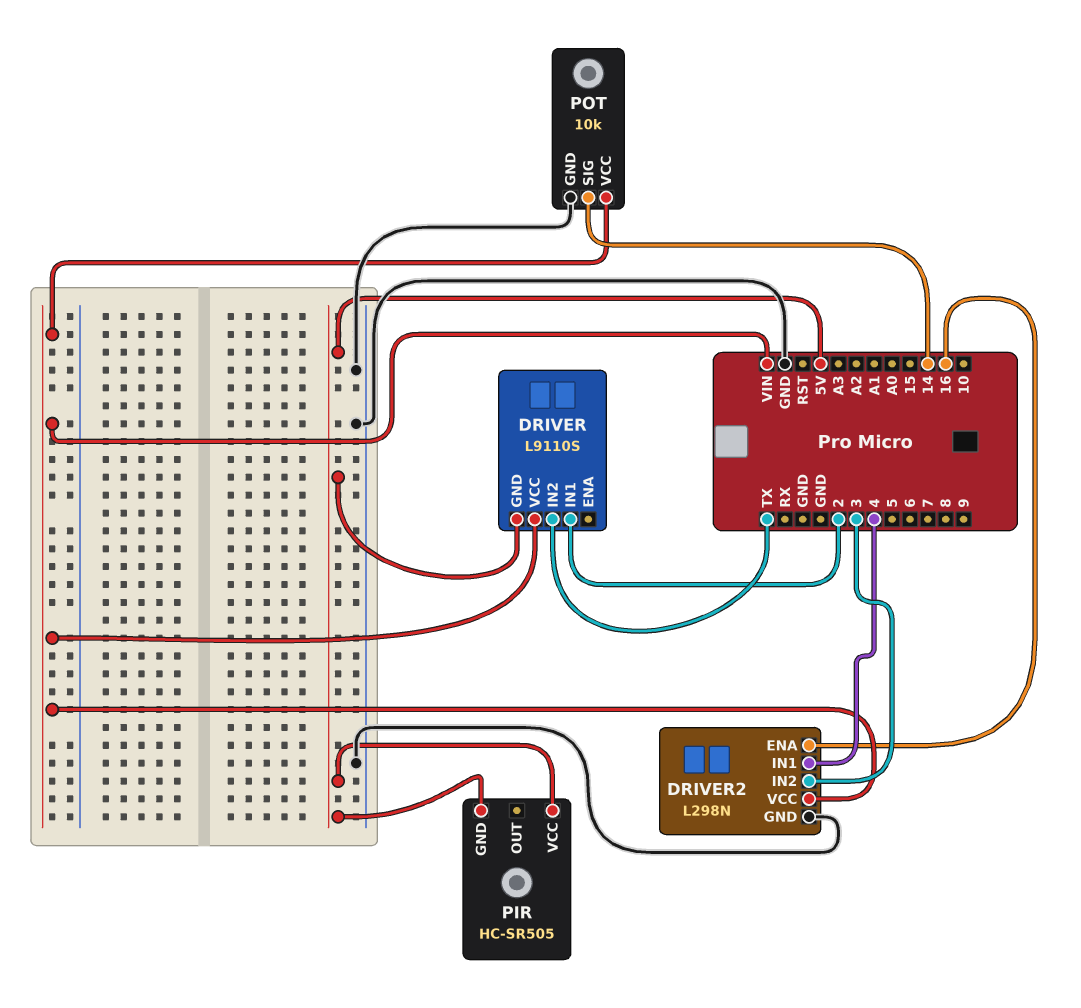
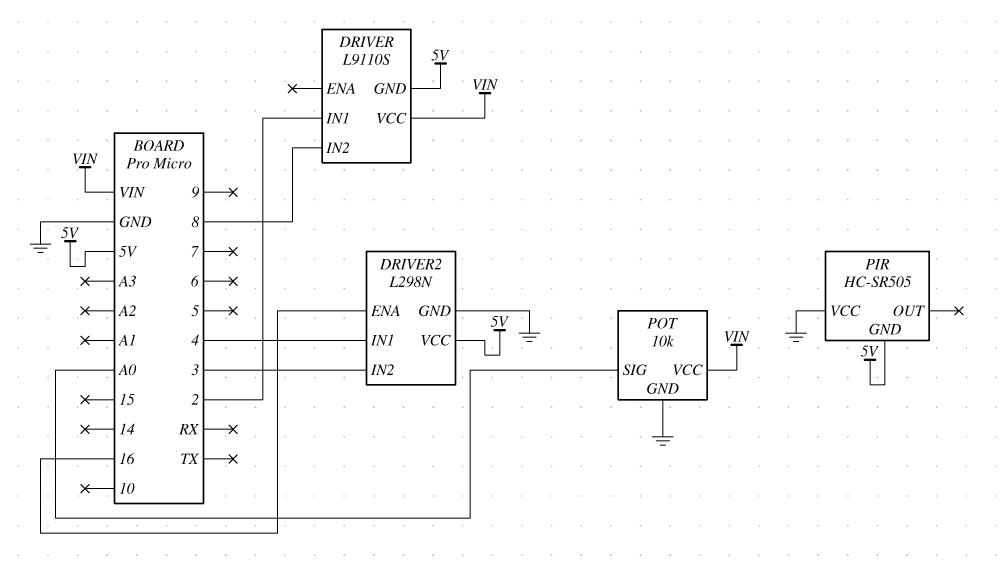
DRIVER pin IN2: TX -> 8
DRIVER2 pin VCC: VIN -> 5V
PIR pin VCC: 5V -> GND
POT pin SIG: 14 -> A0

